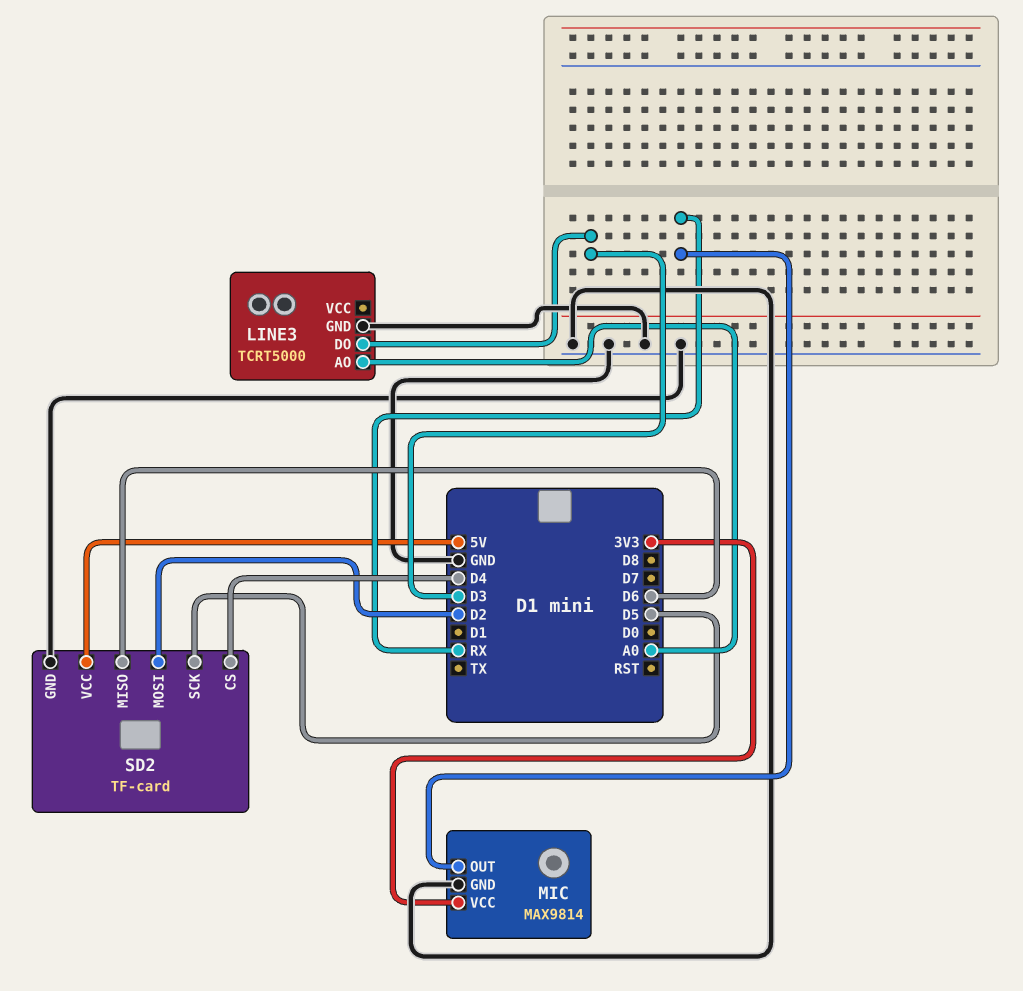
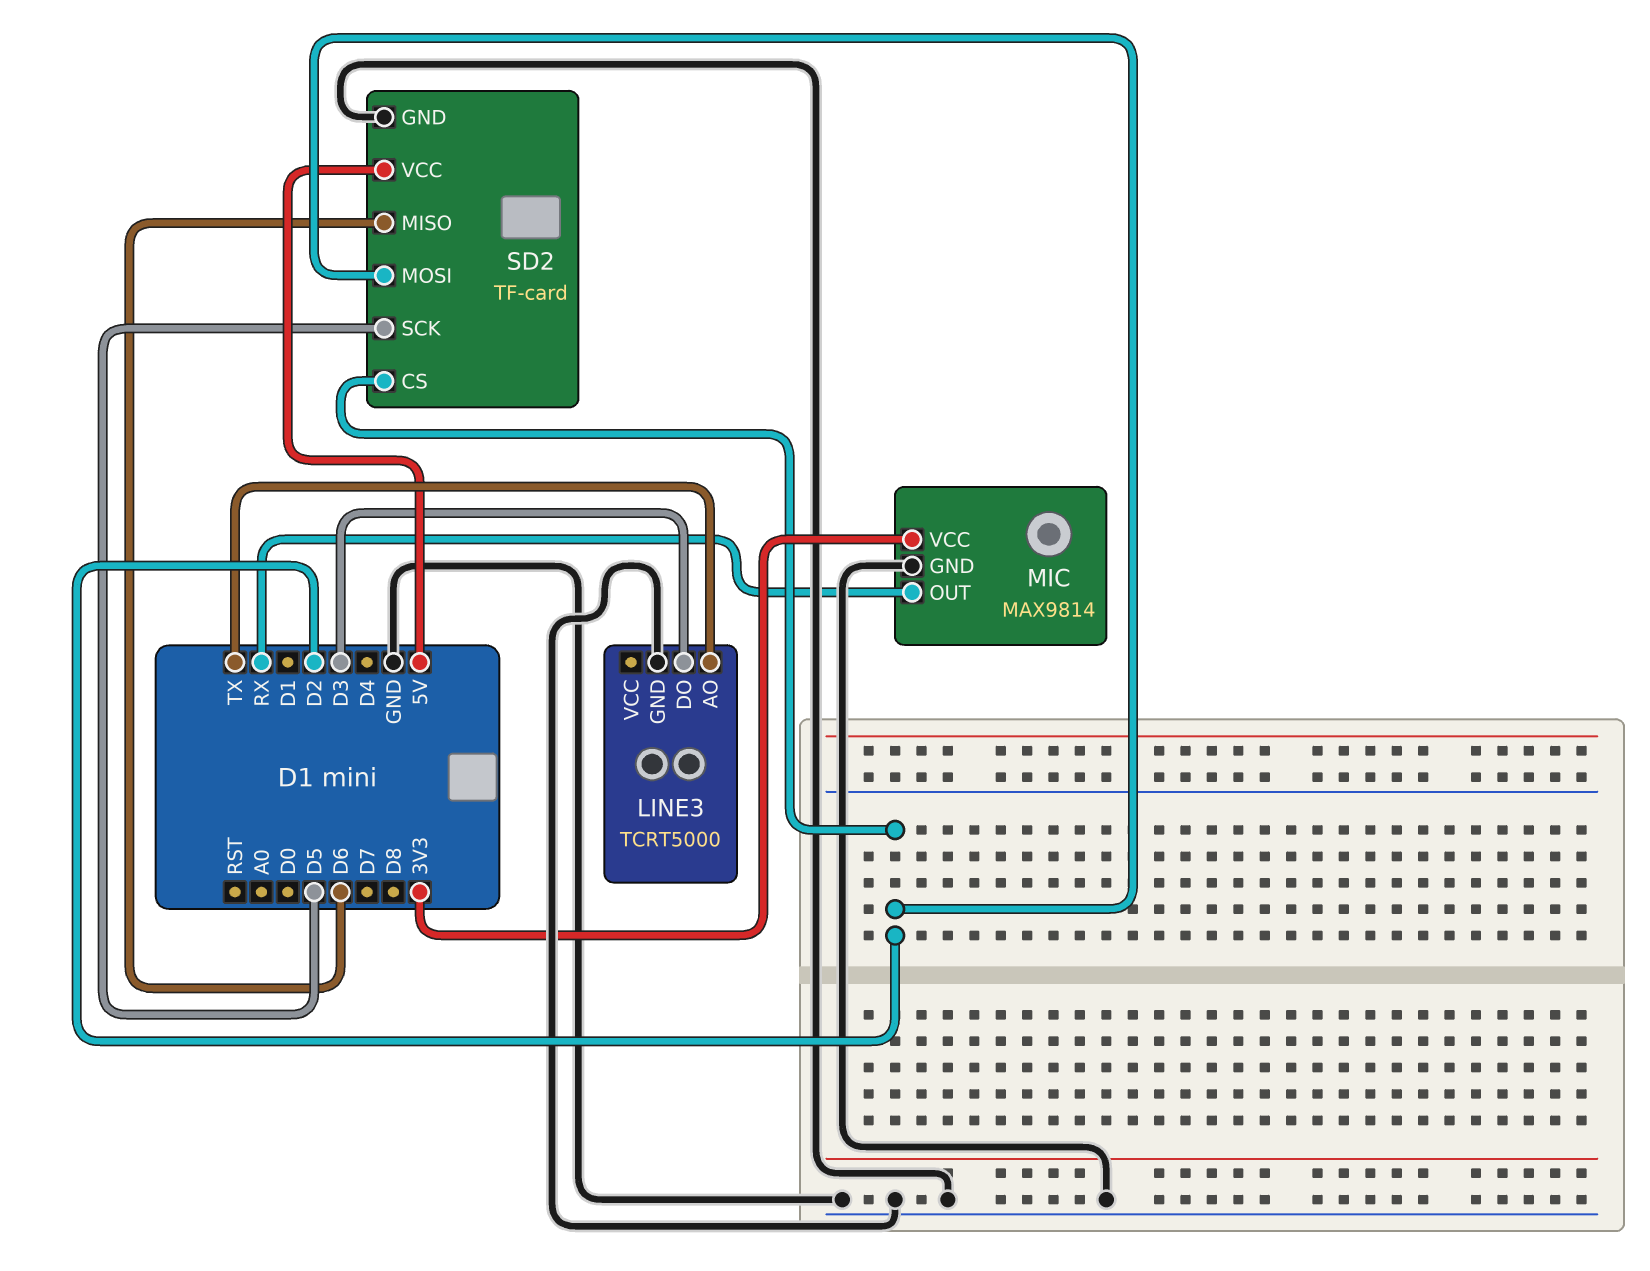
LINE3 pin AO: A0 -> TX
SD2 pin CS: D4 -> D2

